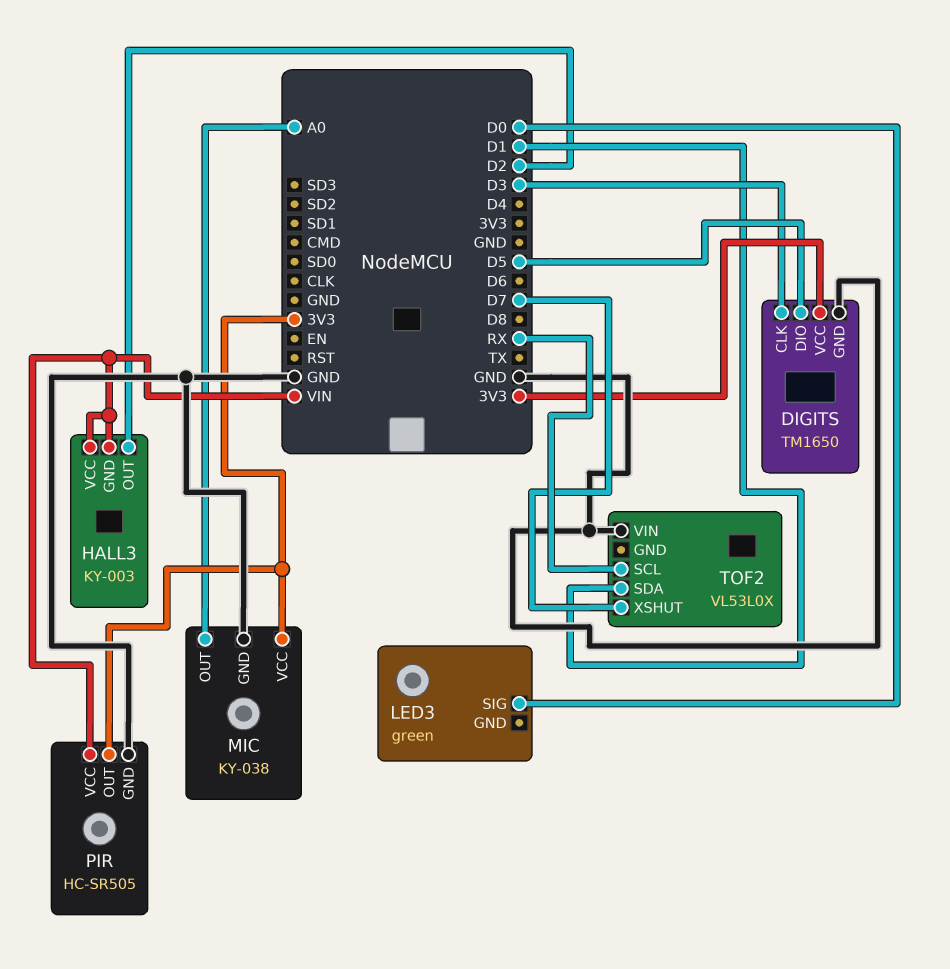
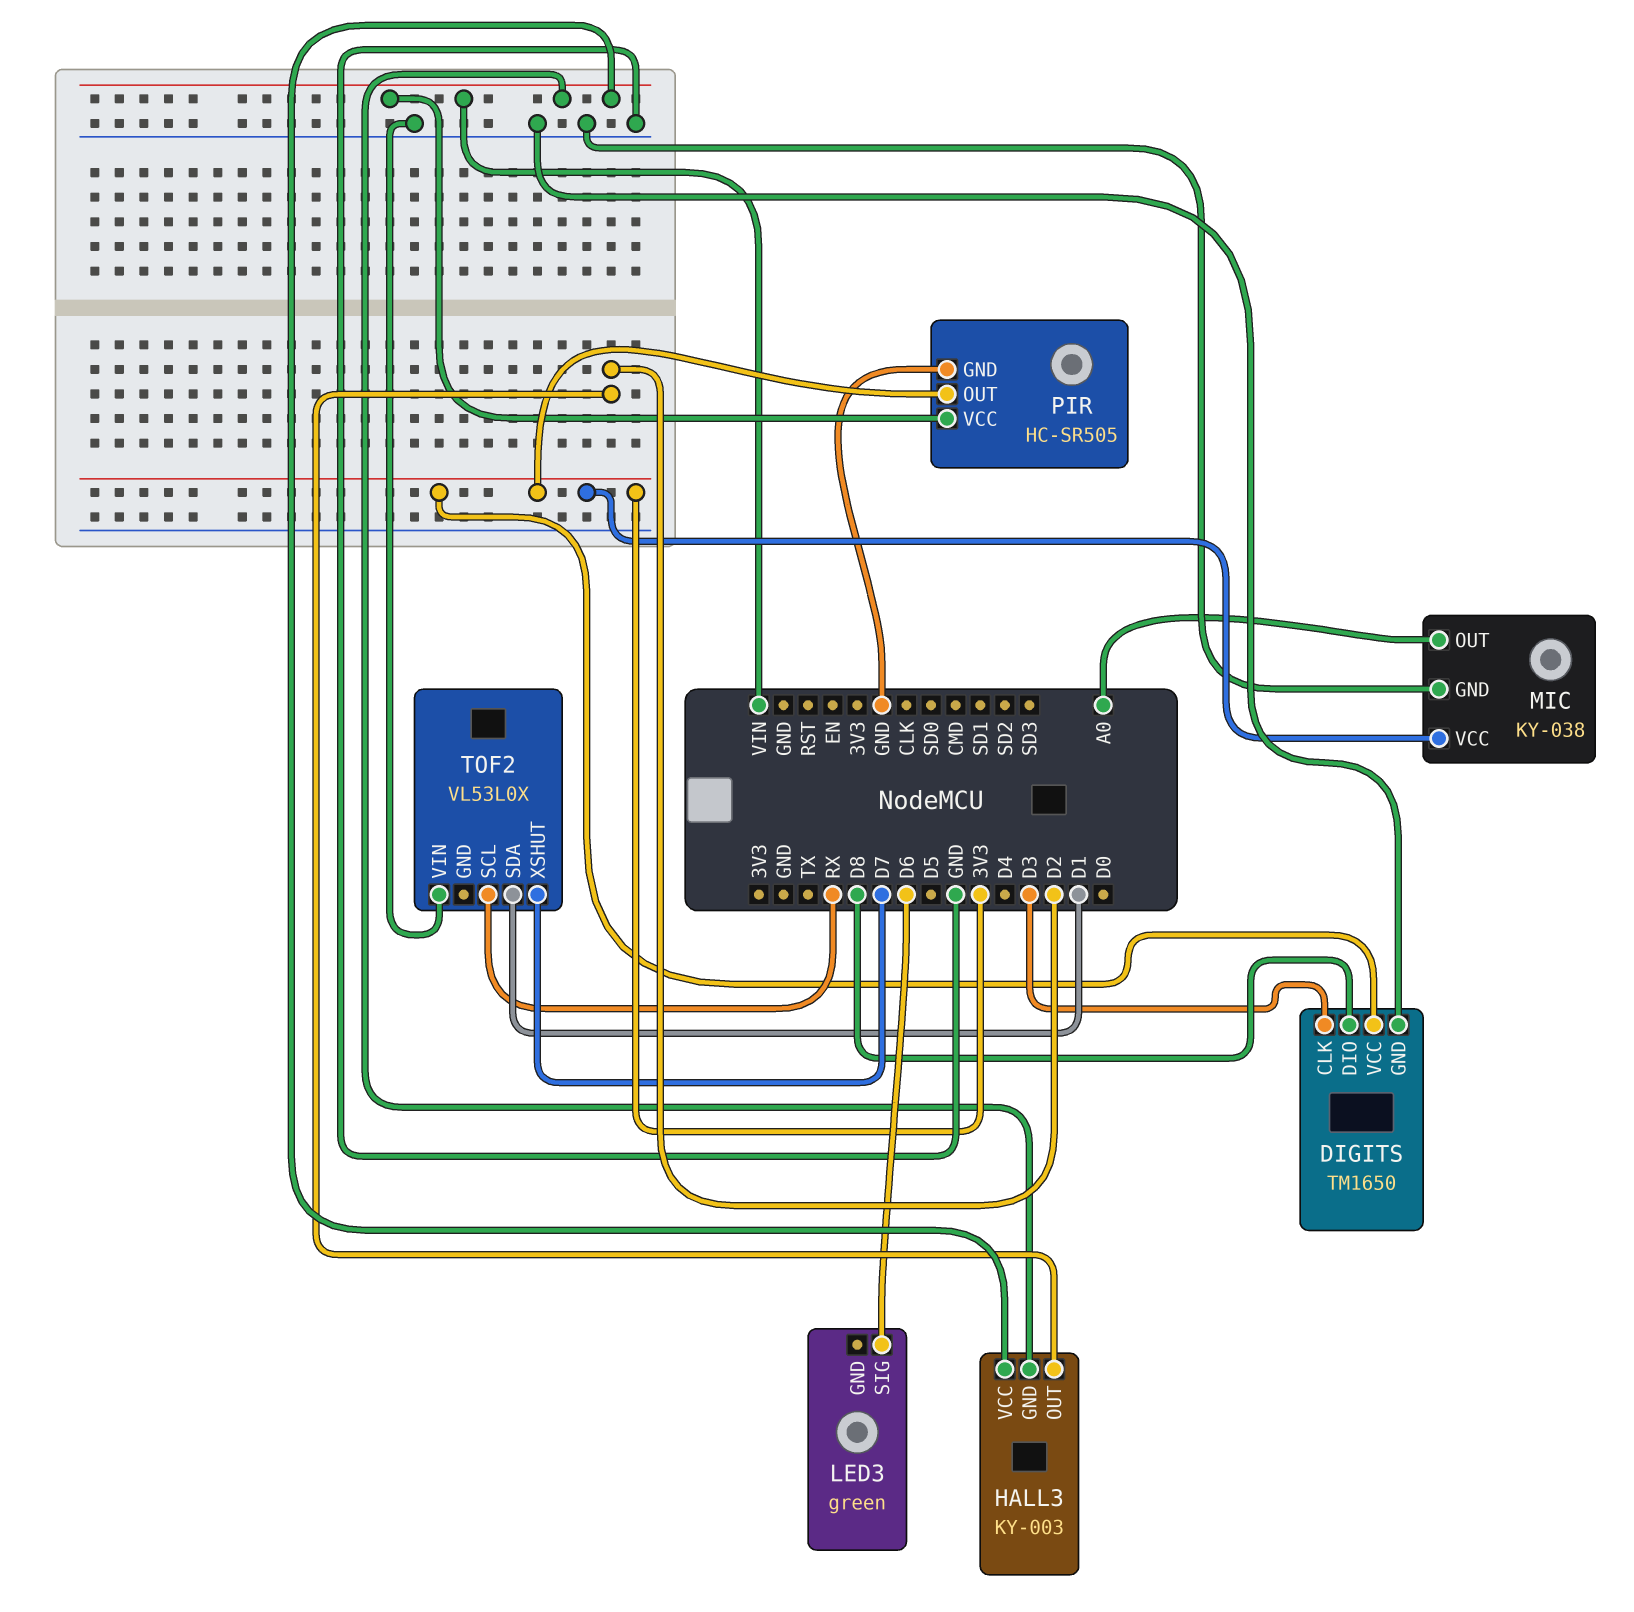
DIGITS pin DIO: D5 -> D8
LED3 pin SIG: D0 -> D6

